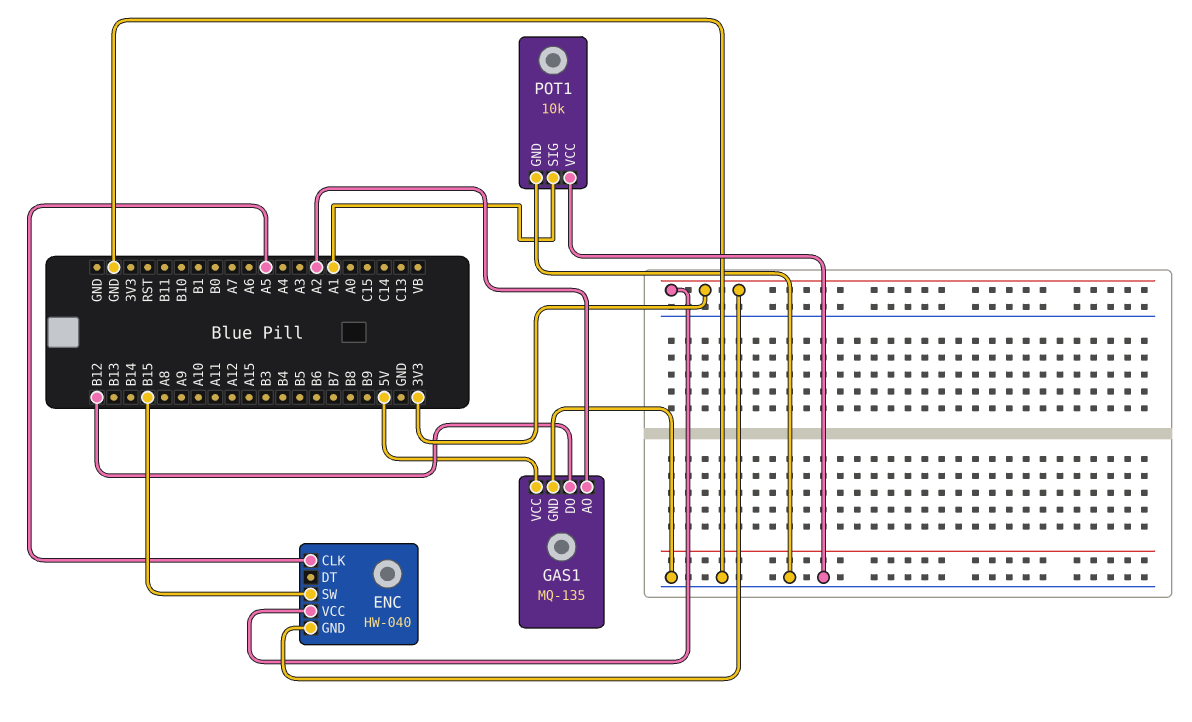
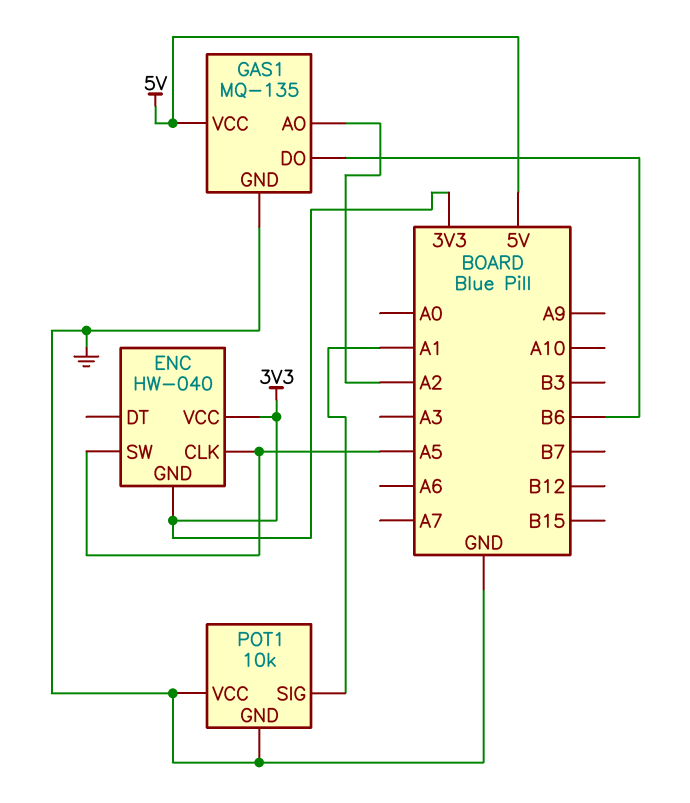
ENC pin SW: B15 -> A5
GAS1 pin DO: B12 -> B6

